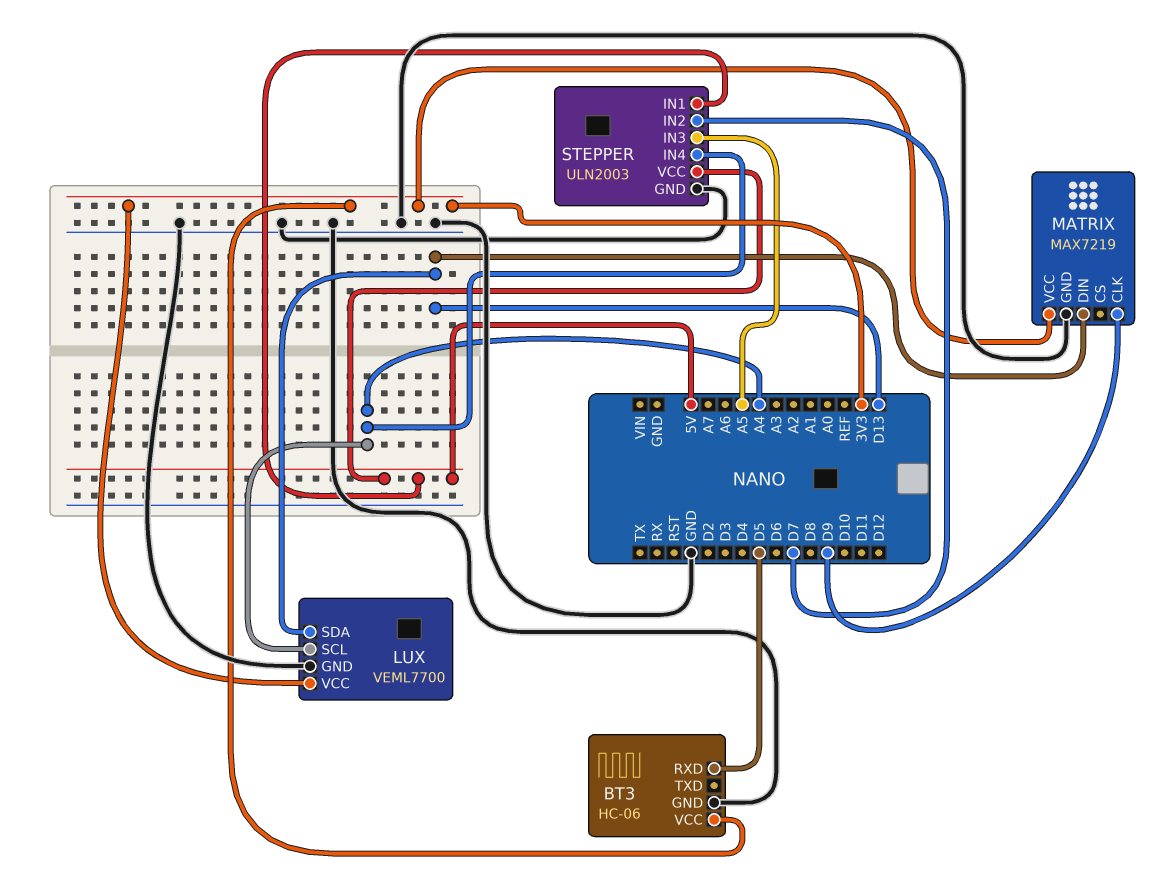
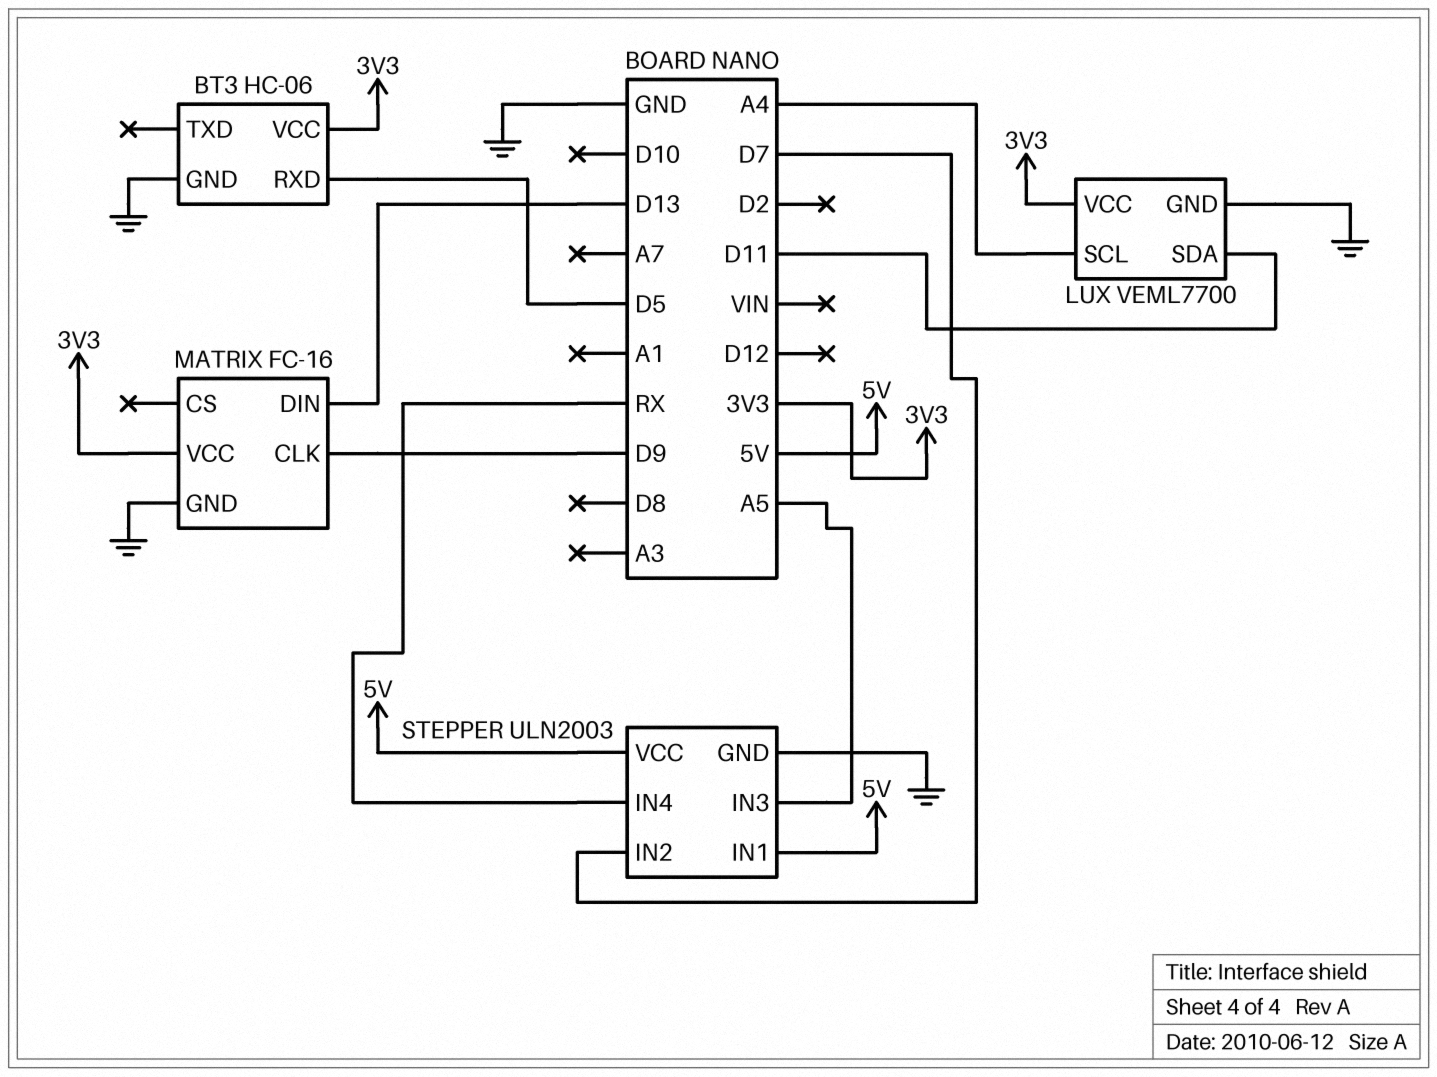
LUX pin SDA: D13 -> D11
MATRIX: MAX7219 -> FC-16
STEPPER pin IN4: A4 -> RX

